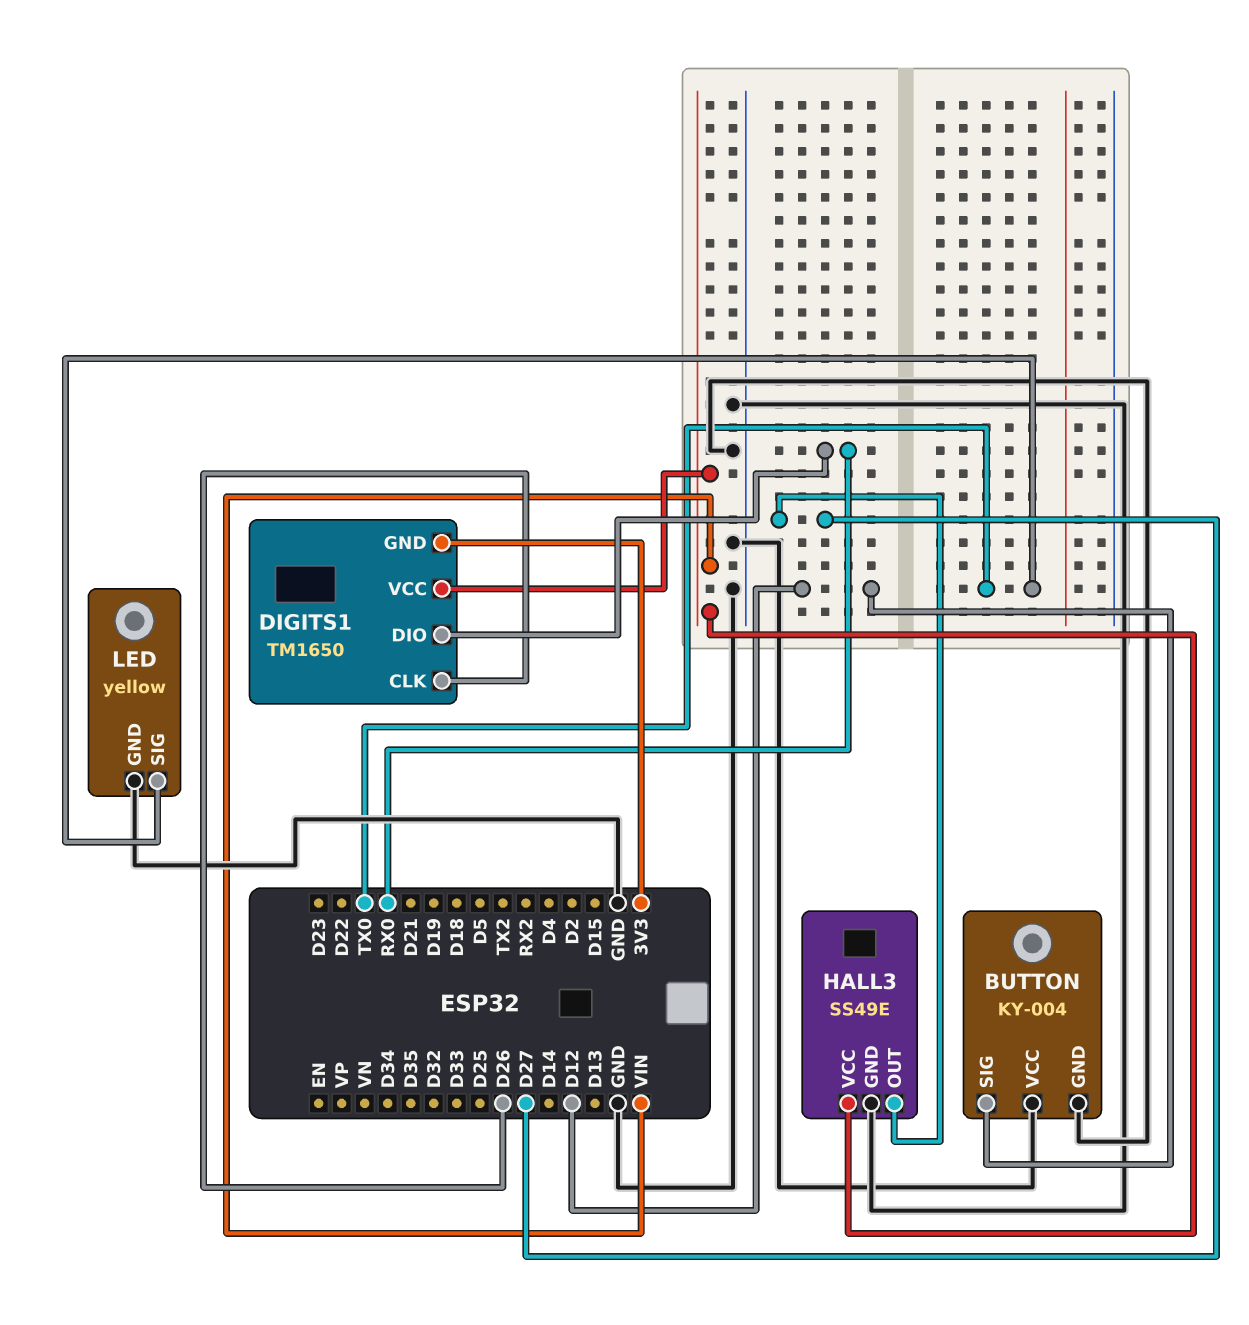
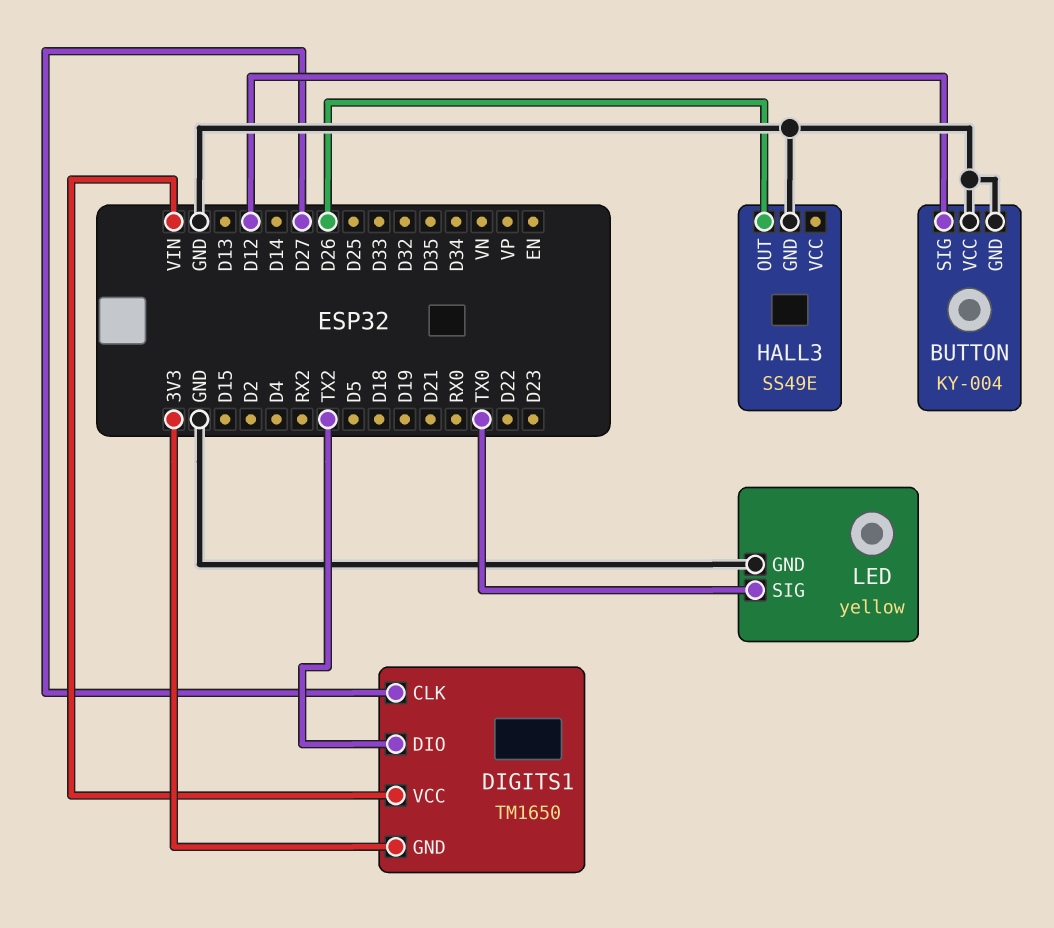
DIGITS1 pin CLK: D26 -> D27
DIGITS1 pin DIO: RX0 -> TX2
HALL3 pin OUT: D27 -> D26
HALL3 pin VCC: VIN -> none

